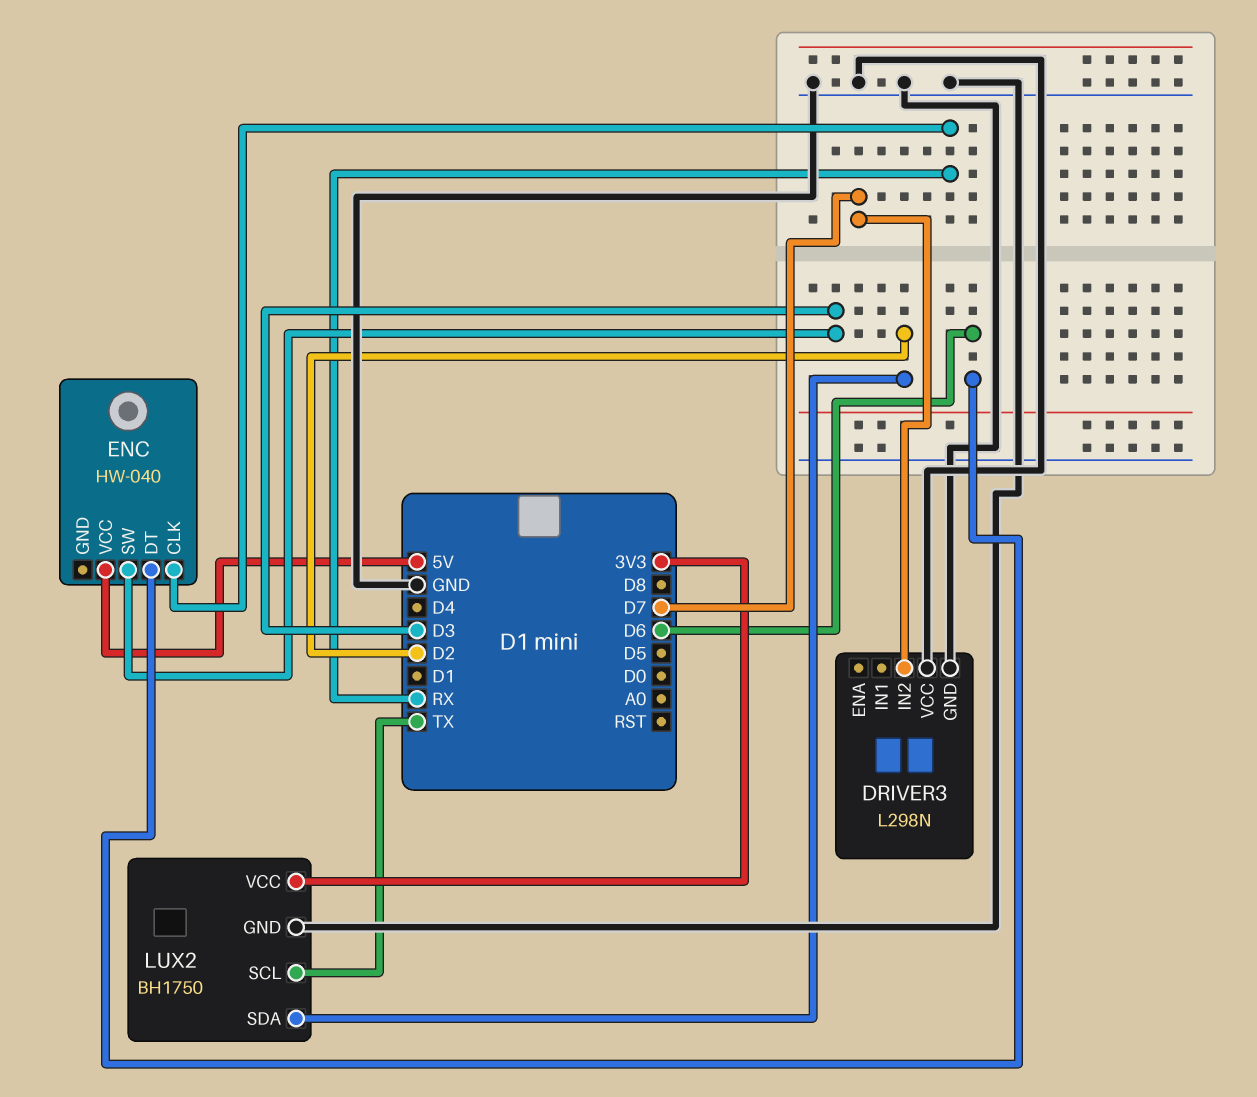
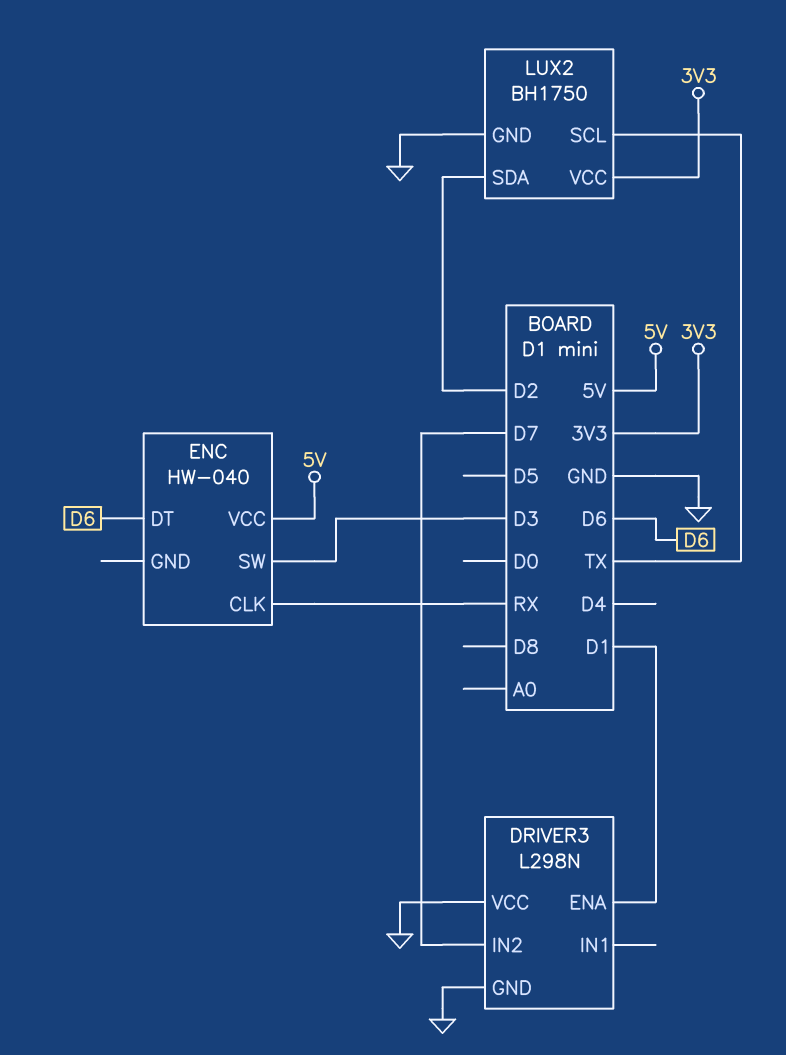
DRIVER3 pin ENA: none -> D1

